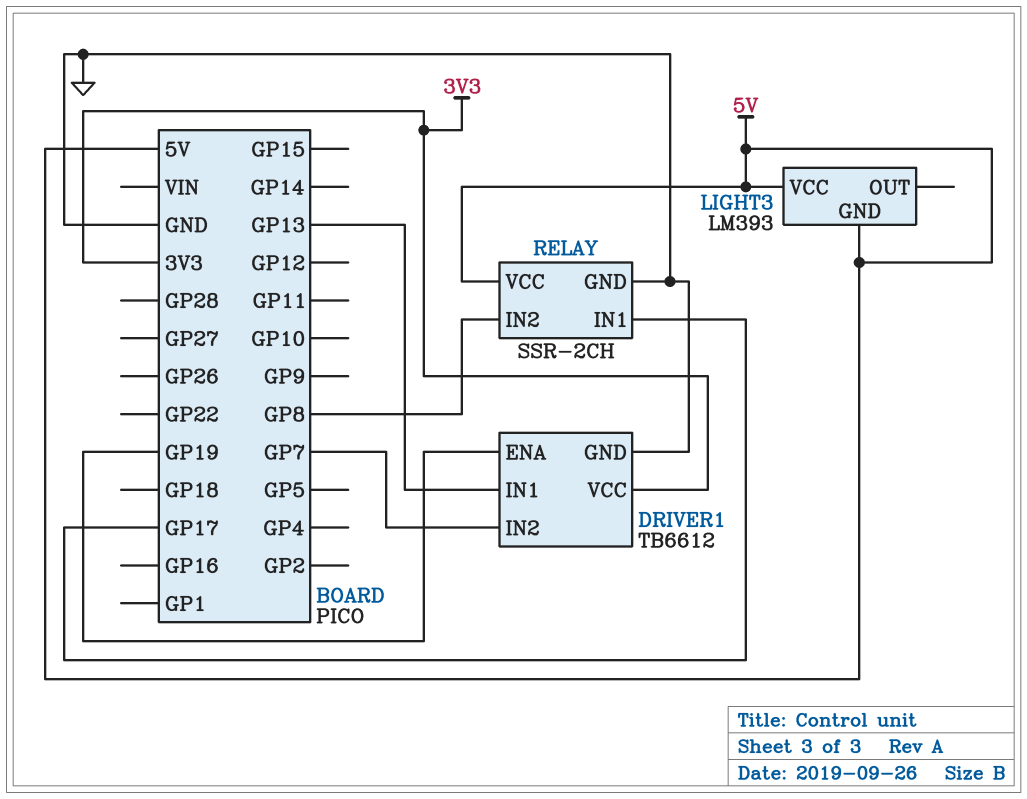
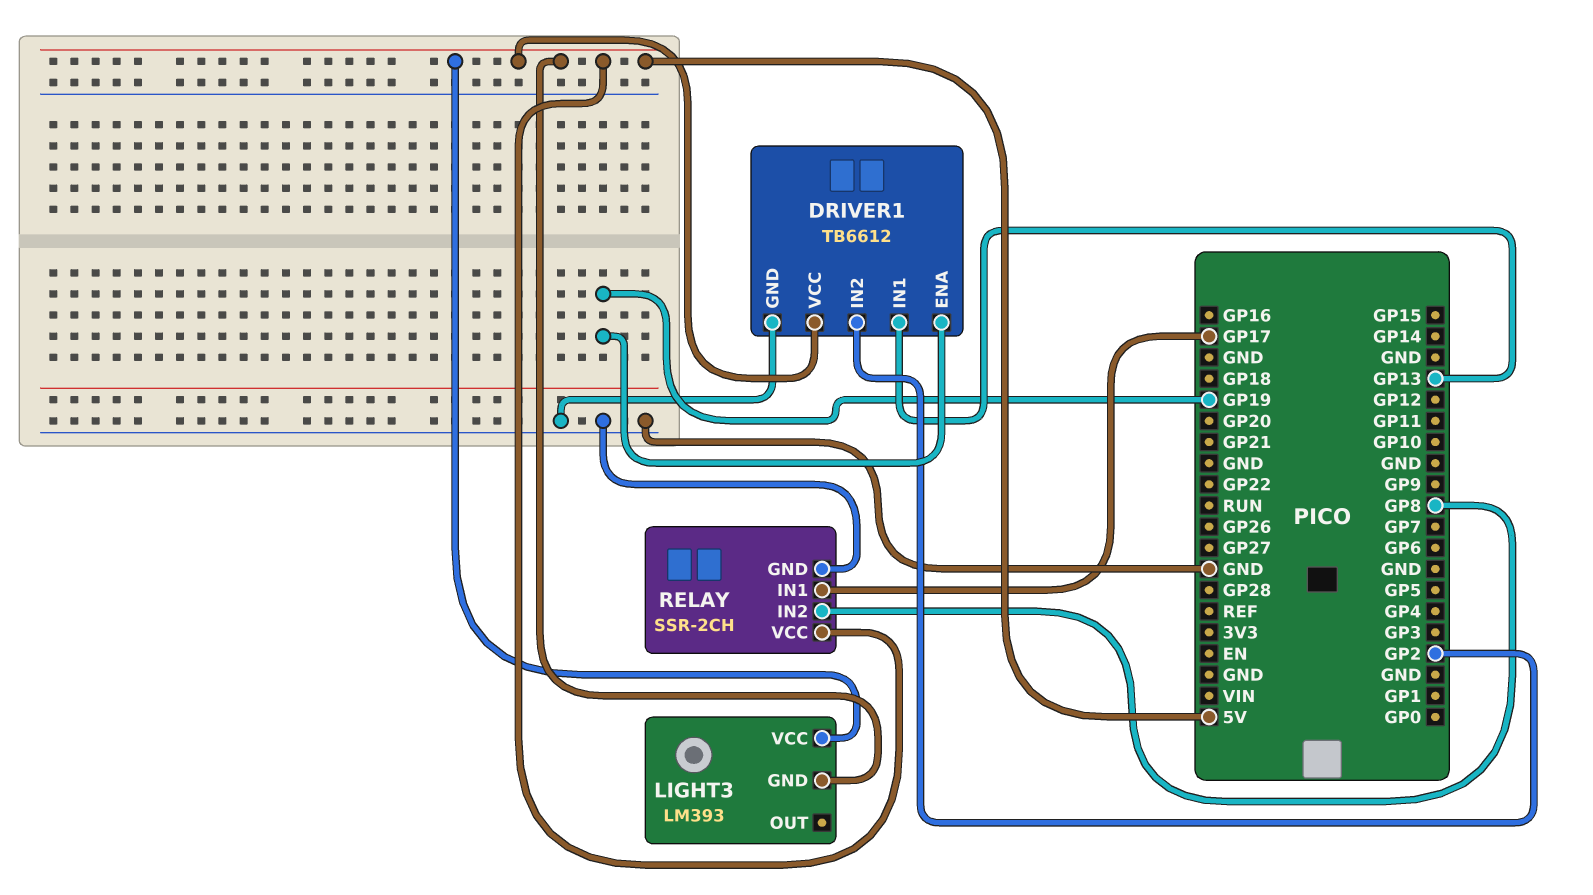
DRIVER1 pin IN2: GP7 -> GP2
DRIVER1 pin VCC: 3V3 -> 5V

